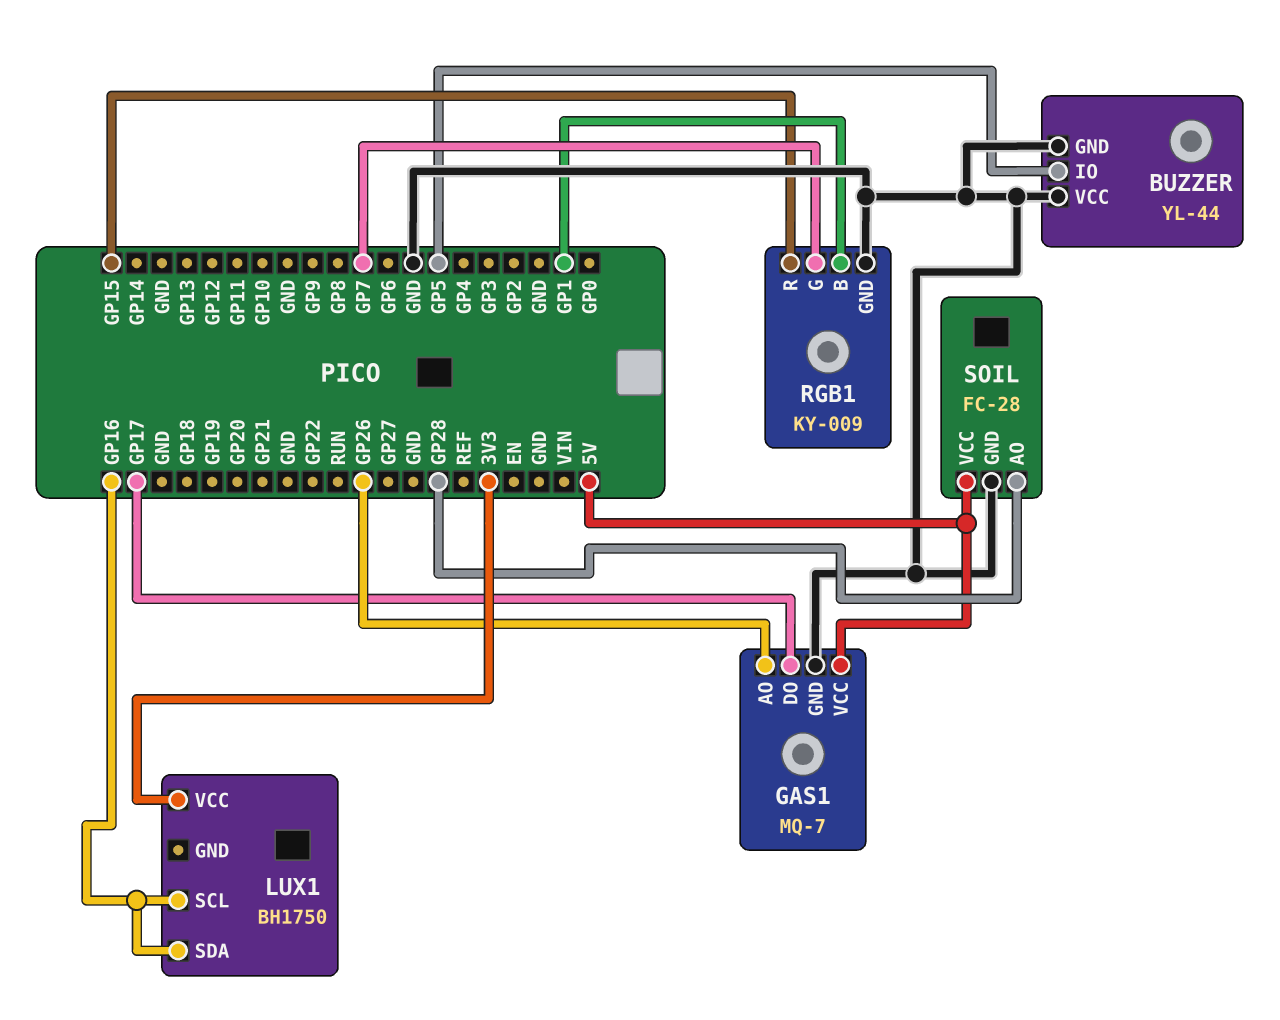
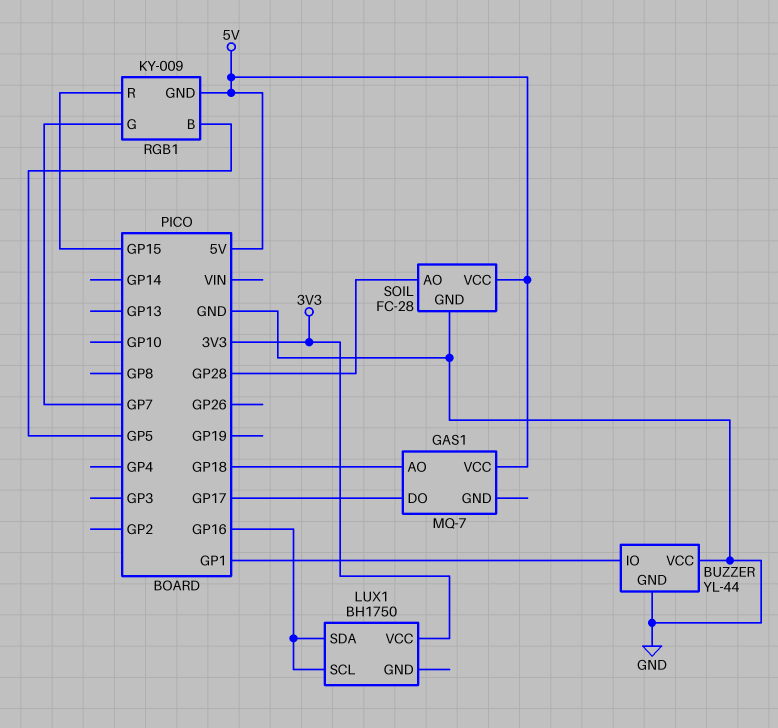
BUZZER pin IO: GP5 -> GP1
GAS1 pin AO: GP26 -> GP18
GAS1 pin GND: GND -> none
RGB1 pin B: GP1 -> GP5
RGB1 pin GND: GND -> 5V

